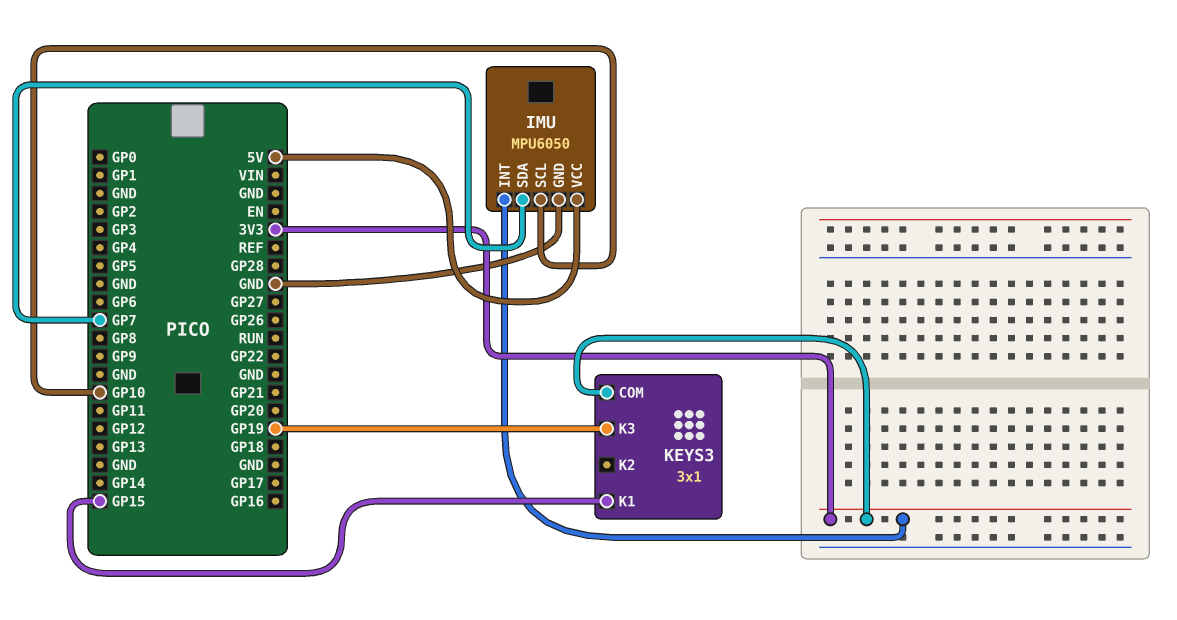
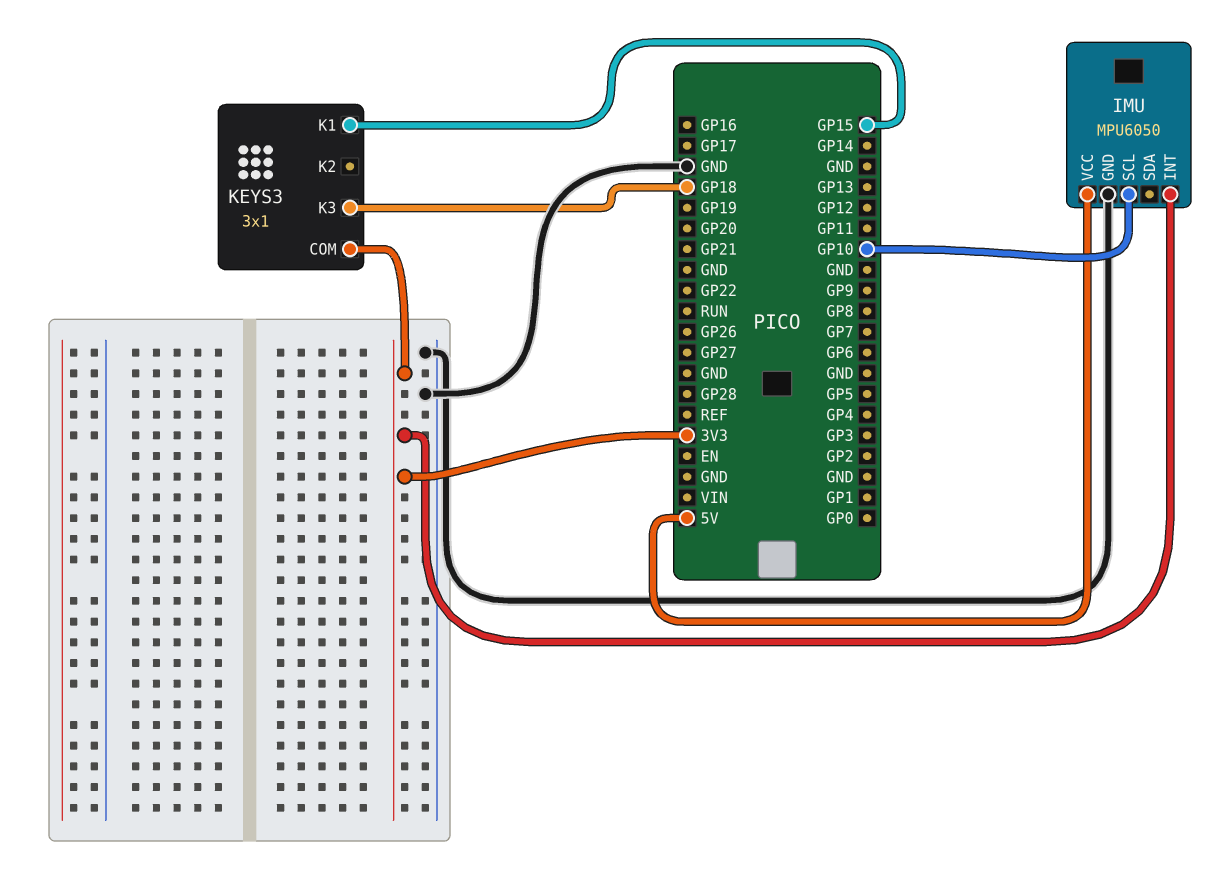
IMU pin SDA: GP7 -> none
KEYS3 pin K3: GP19 -> GP18

